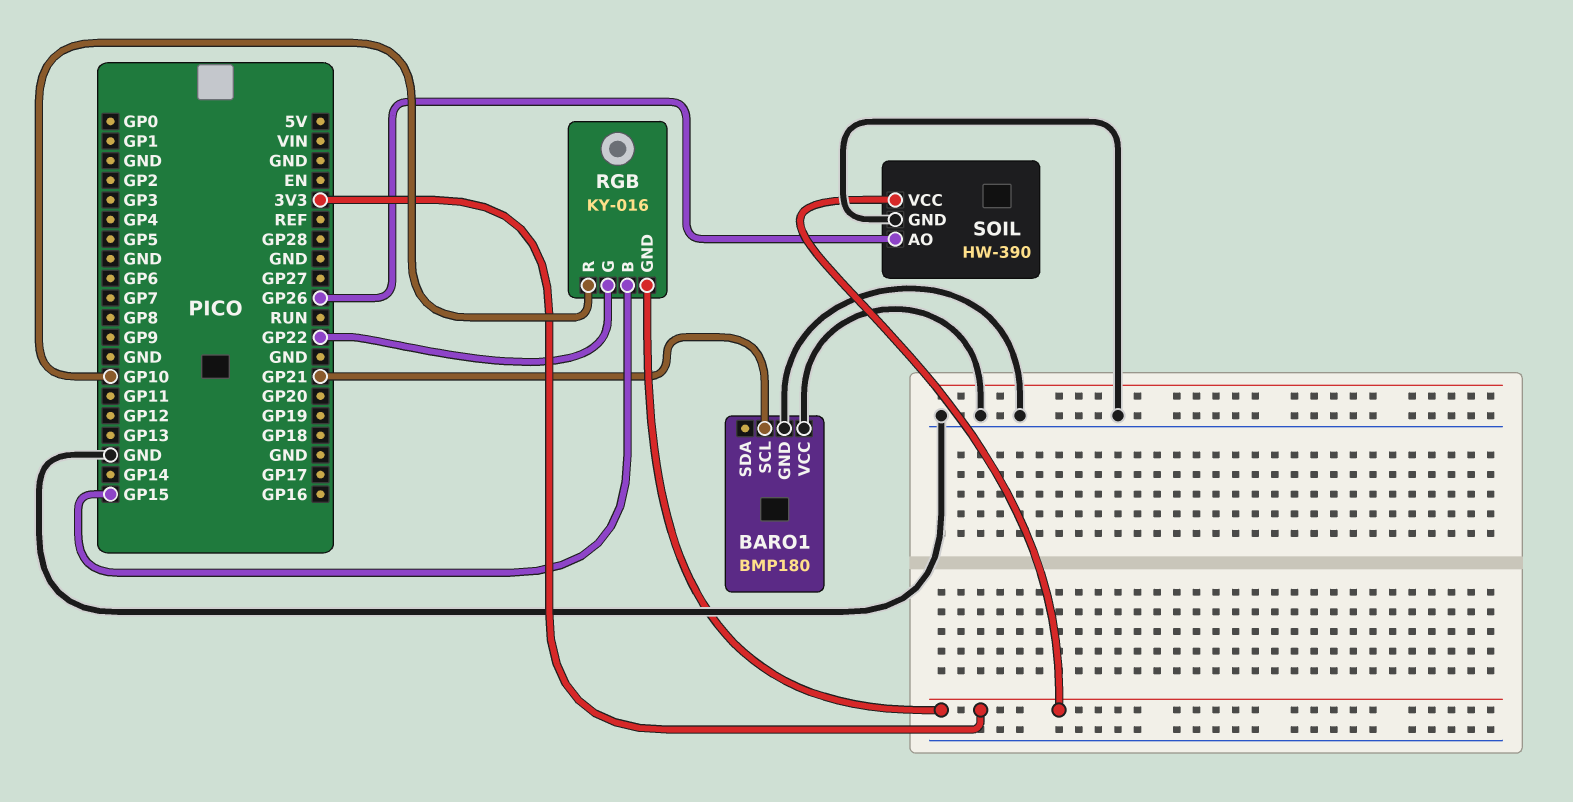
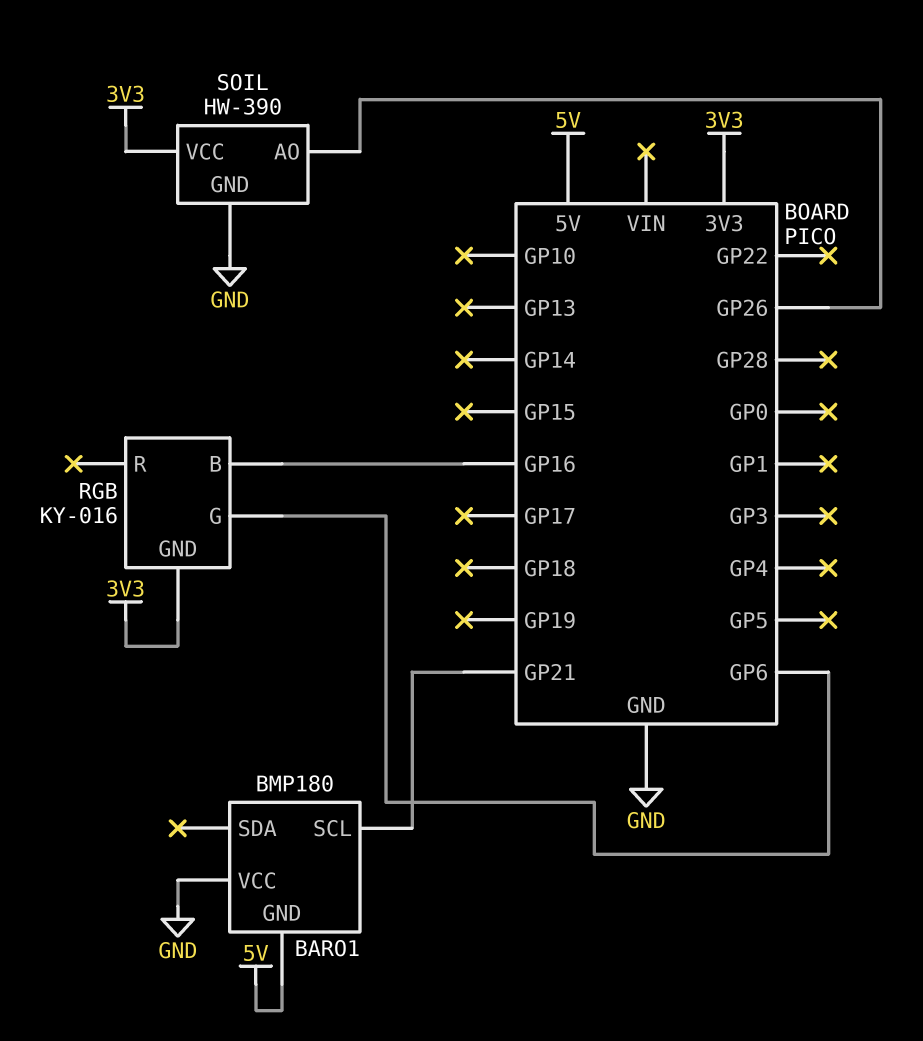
BARO1 pin GND: GND -> 5V
RGB pin B: GP15 -> GP16
RGB pin G: GP22 -> GP6
RGB pin R: GP10 -> none

